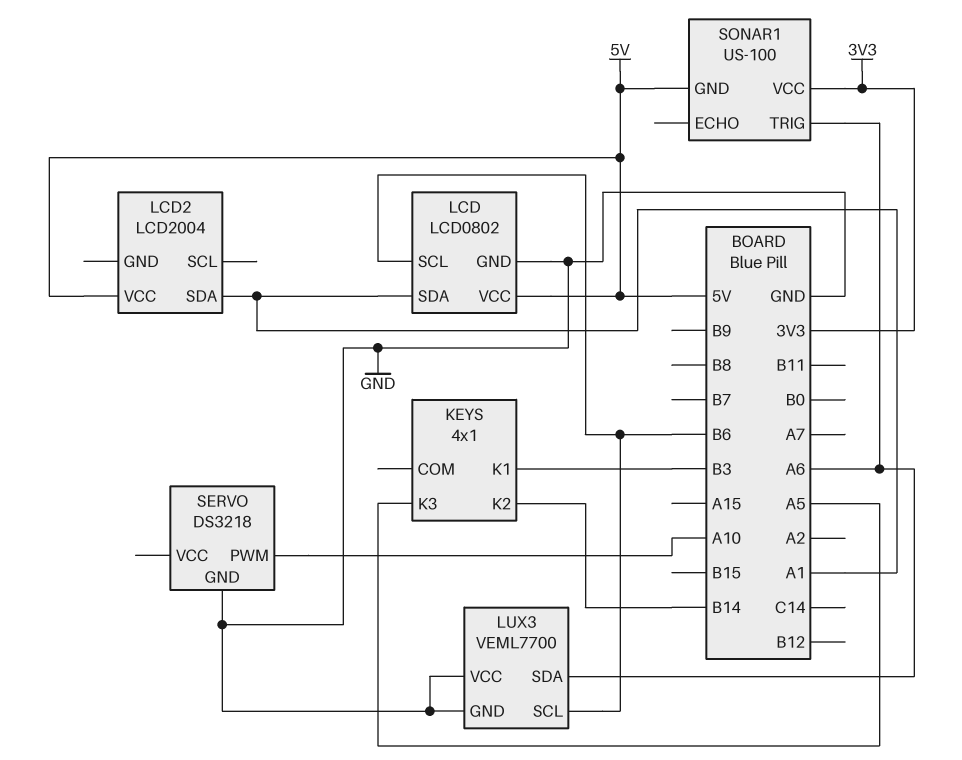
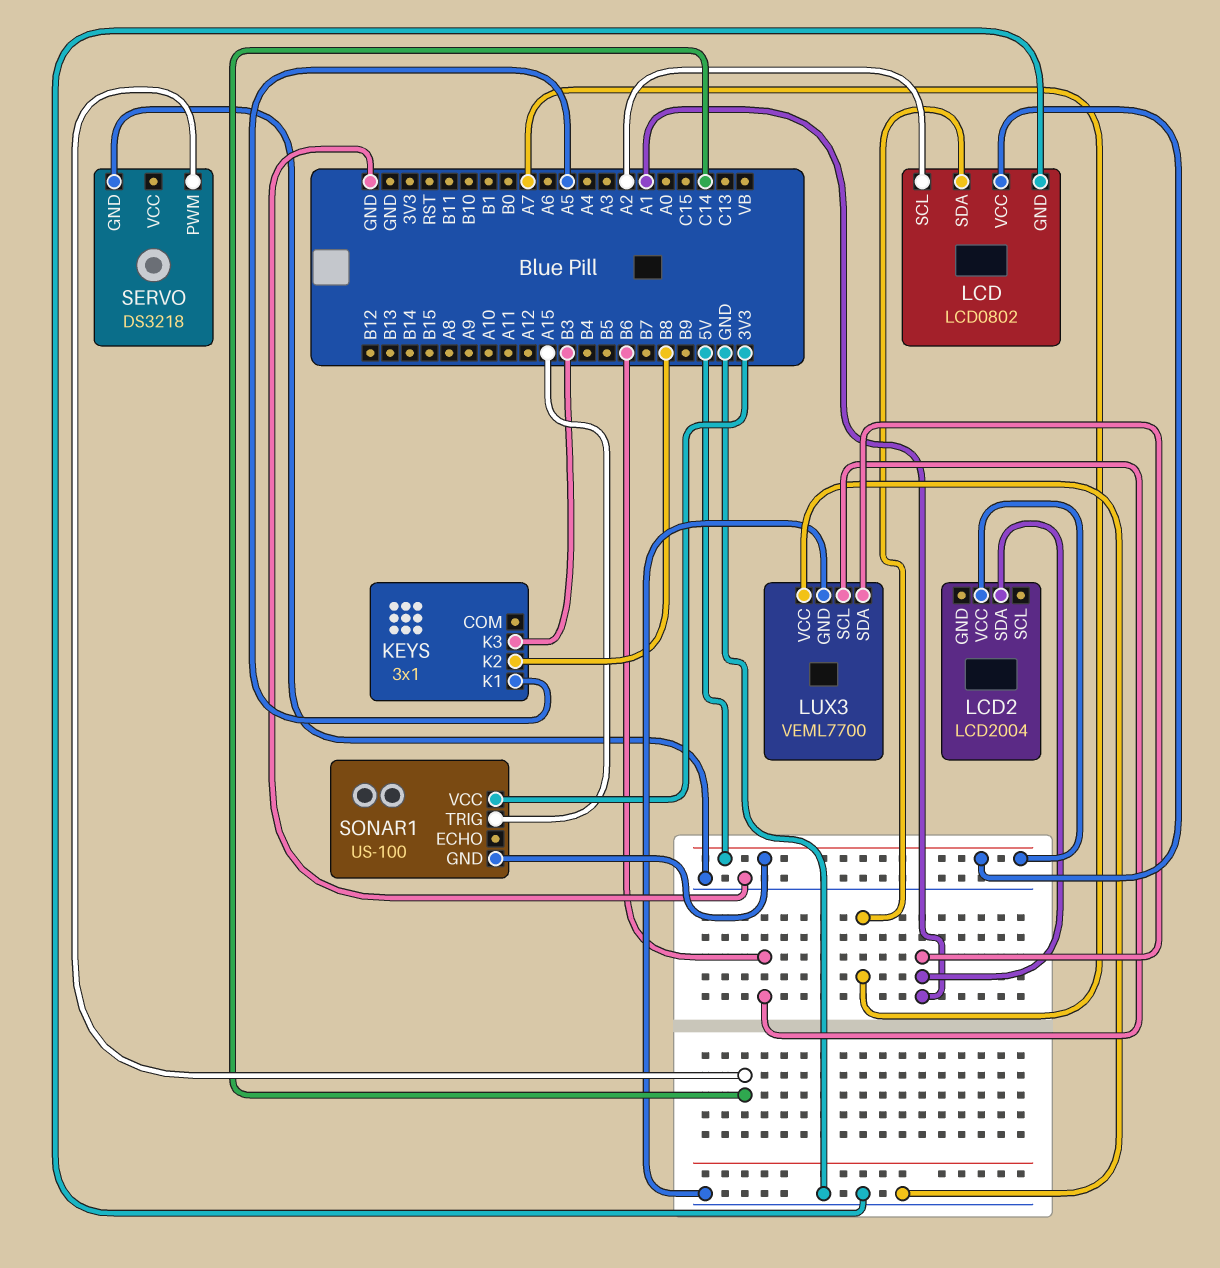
KEYS: 4x1 -> 3x1
KEYS pin K1: B3 -> A5
KEYS pin K2: B14 -> B8
KEYS pin K3: A5 -> B3
LCD pin SCL: B6 -> A2
LCD pin SDA: A1 -> A7
LUX3 pin SDA: A6 -> A1
SERVO pin PWM: A10 -> C14
SONAR1 pin TRIG: A6 -> A15

